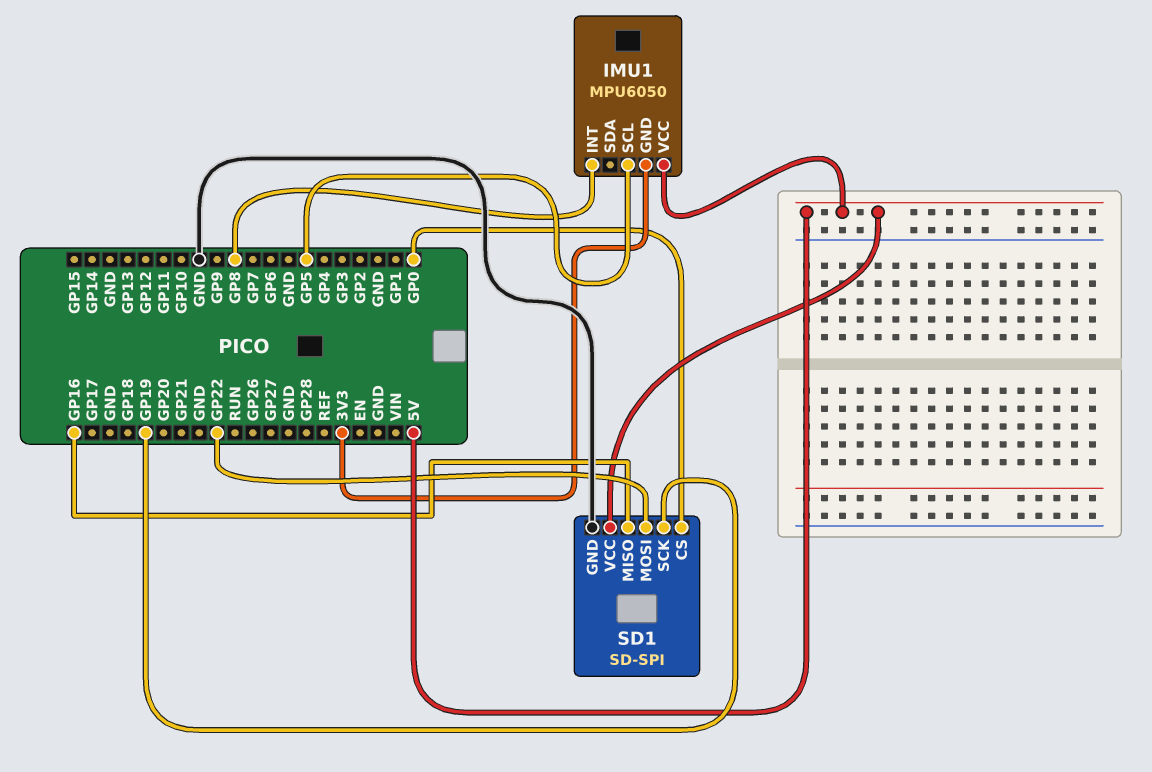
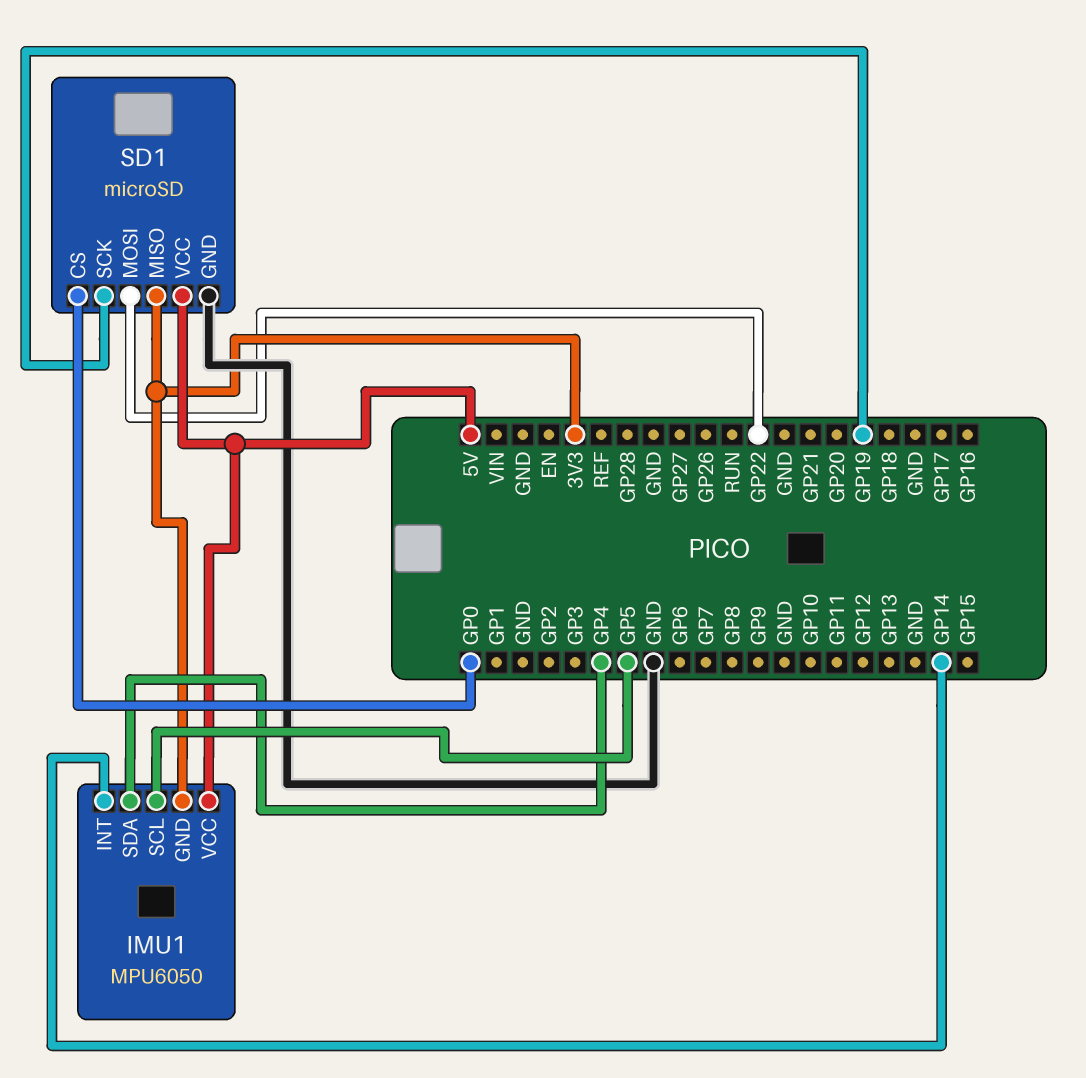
IMU1 pin INT: GP8 -> GP14
IMU1 pin SDA: none -> GP4
SD1: SD-SPI -> microSD
SD1 pin MISO: GP16 -> 3V3

